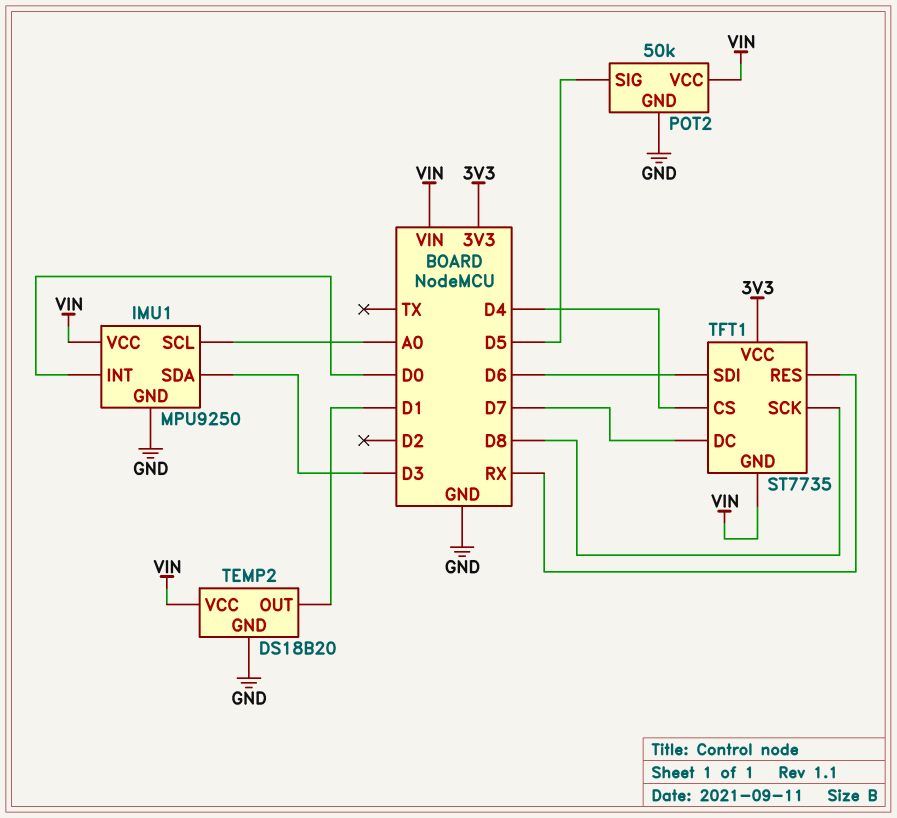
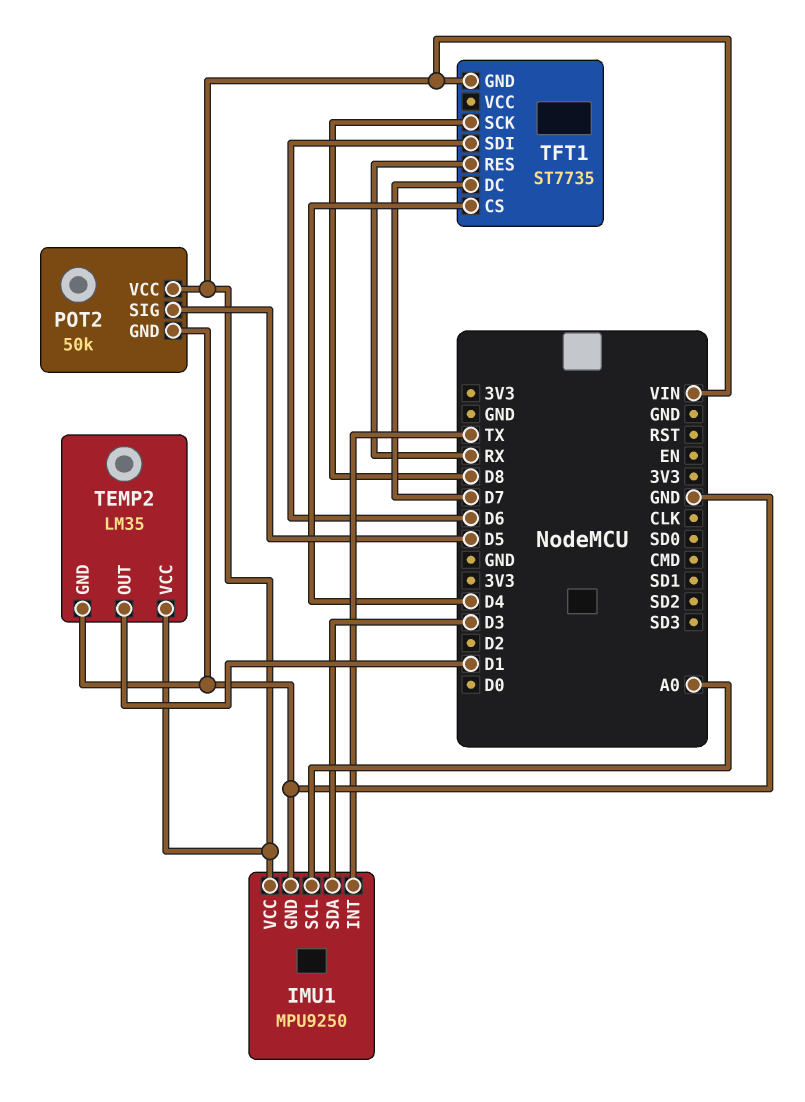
IMU1 pin INT: D0 -> TX
TEMP2: DS18B20 -> LM35
TFT1 pin VCC: 3V3 -> none

